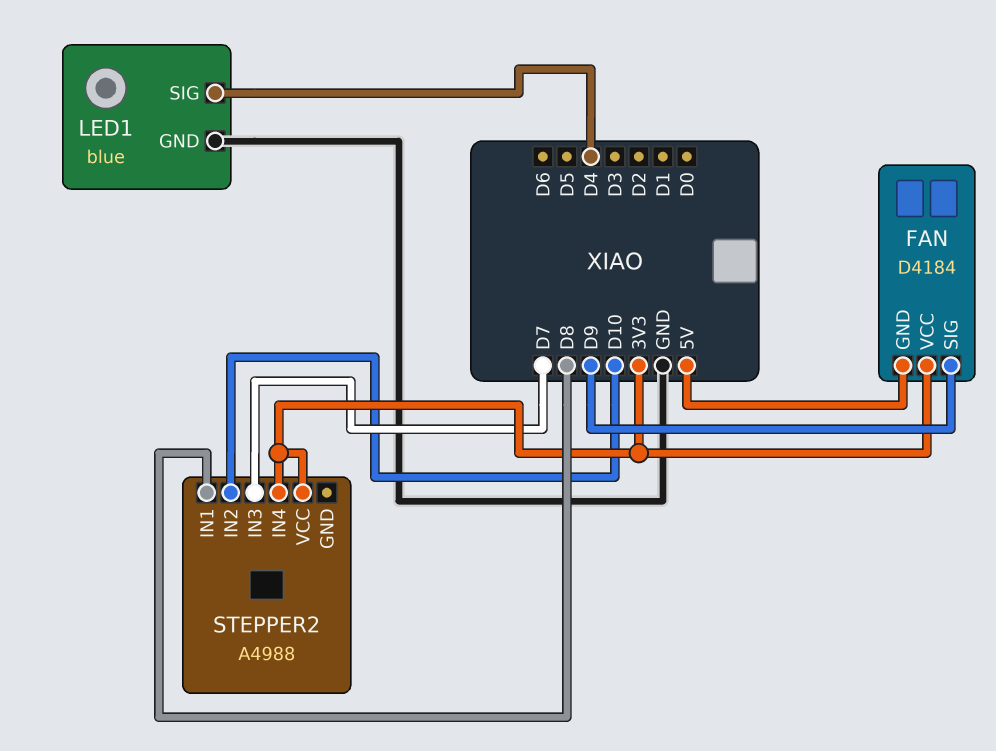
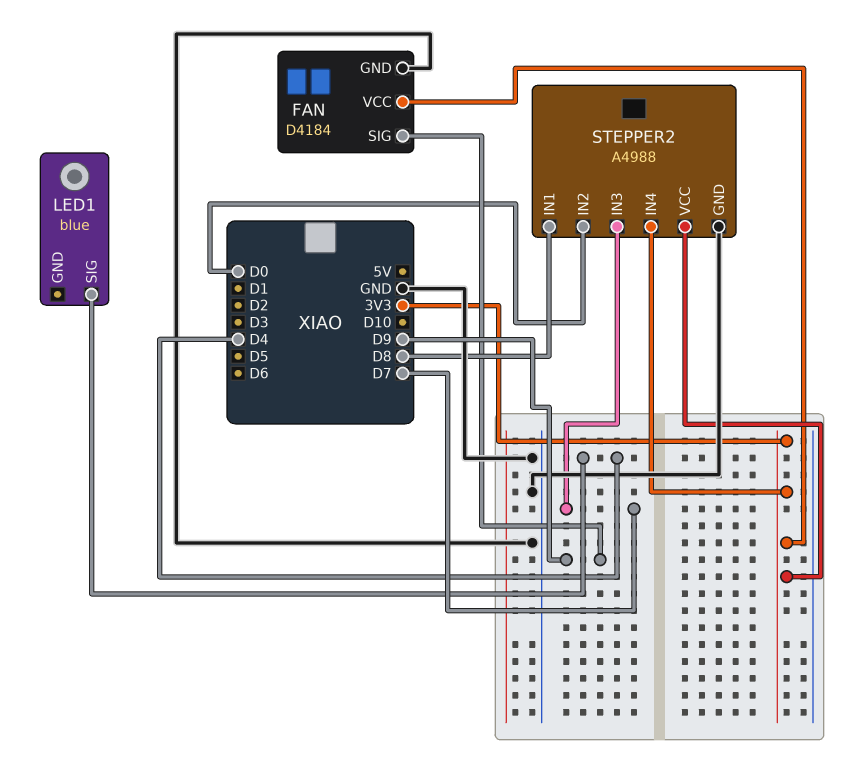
FAN pin GND: 5V -> GND
LED1 pin GND: GND -> none
STEPPER2 pin GND: none -> GND
STEPPER2 pin IN2: D10 -> D0

